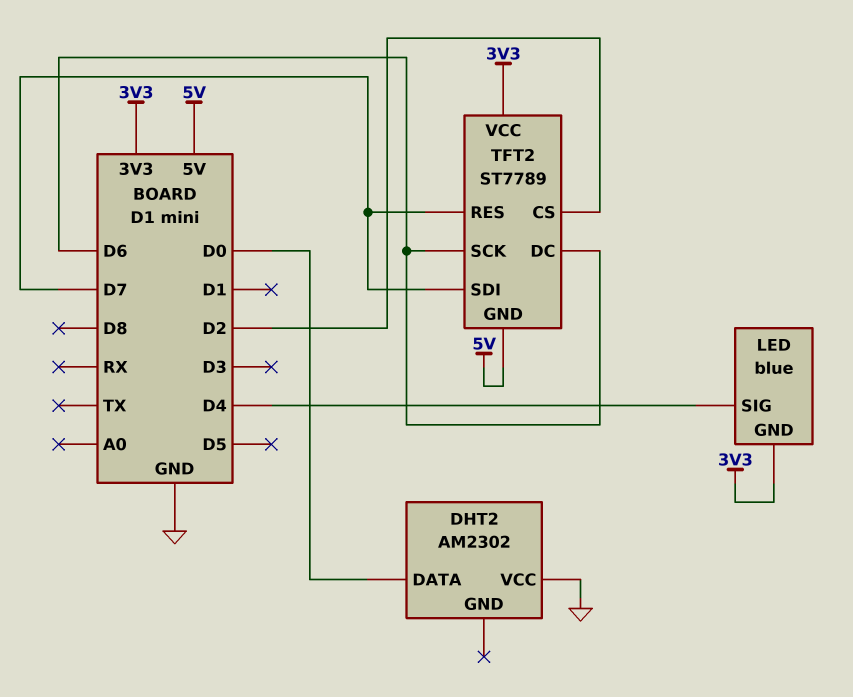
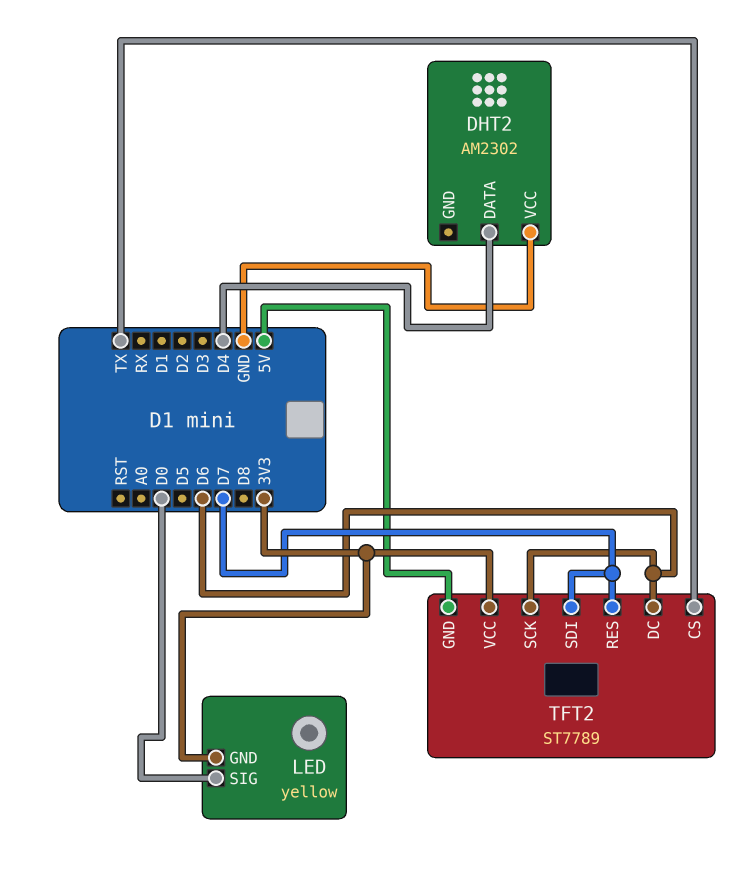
DHT2 pin DATA: D0 -> D4
LED: blue -> yellow
LED pin SIG: D4 -> D0
TFT2 pin CS: D2 -> TX

